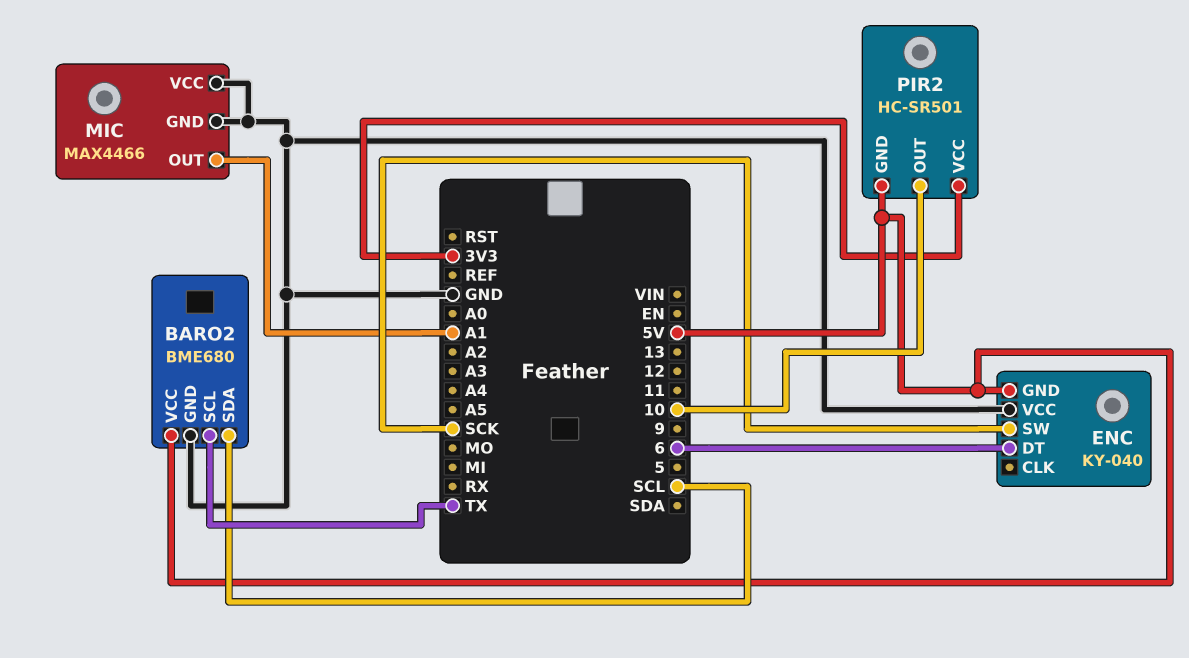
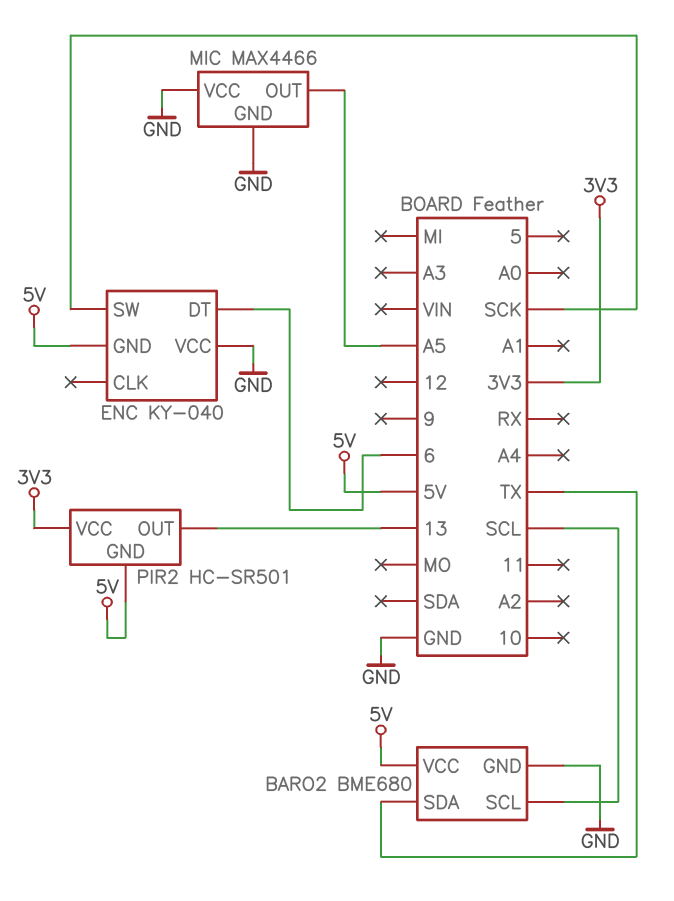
BARO2 pin SCL: TX -> SCL
BARO2 pin SDA: SCL -> TX
MIC pin OUT: A1 -> A5
PIR2 pin OUT: 10 -> 13

